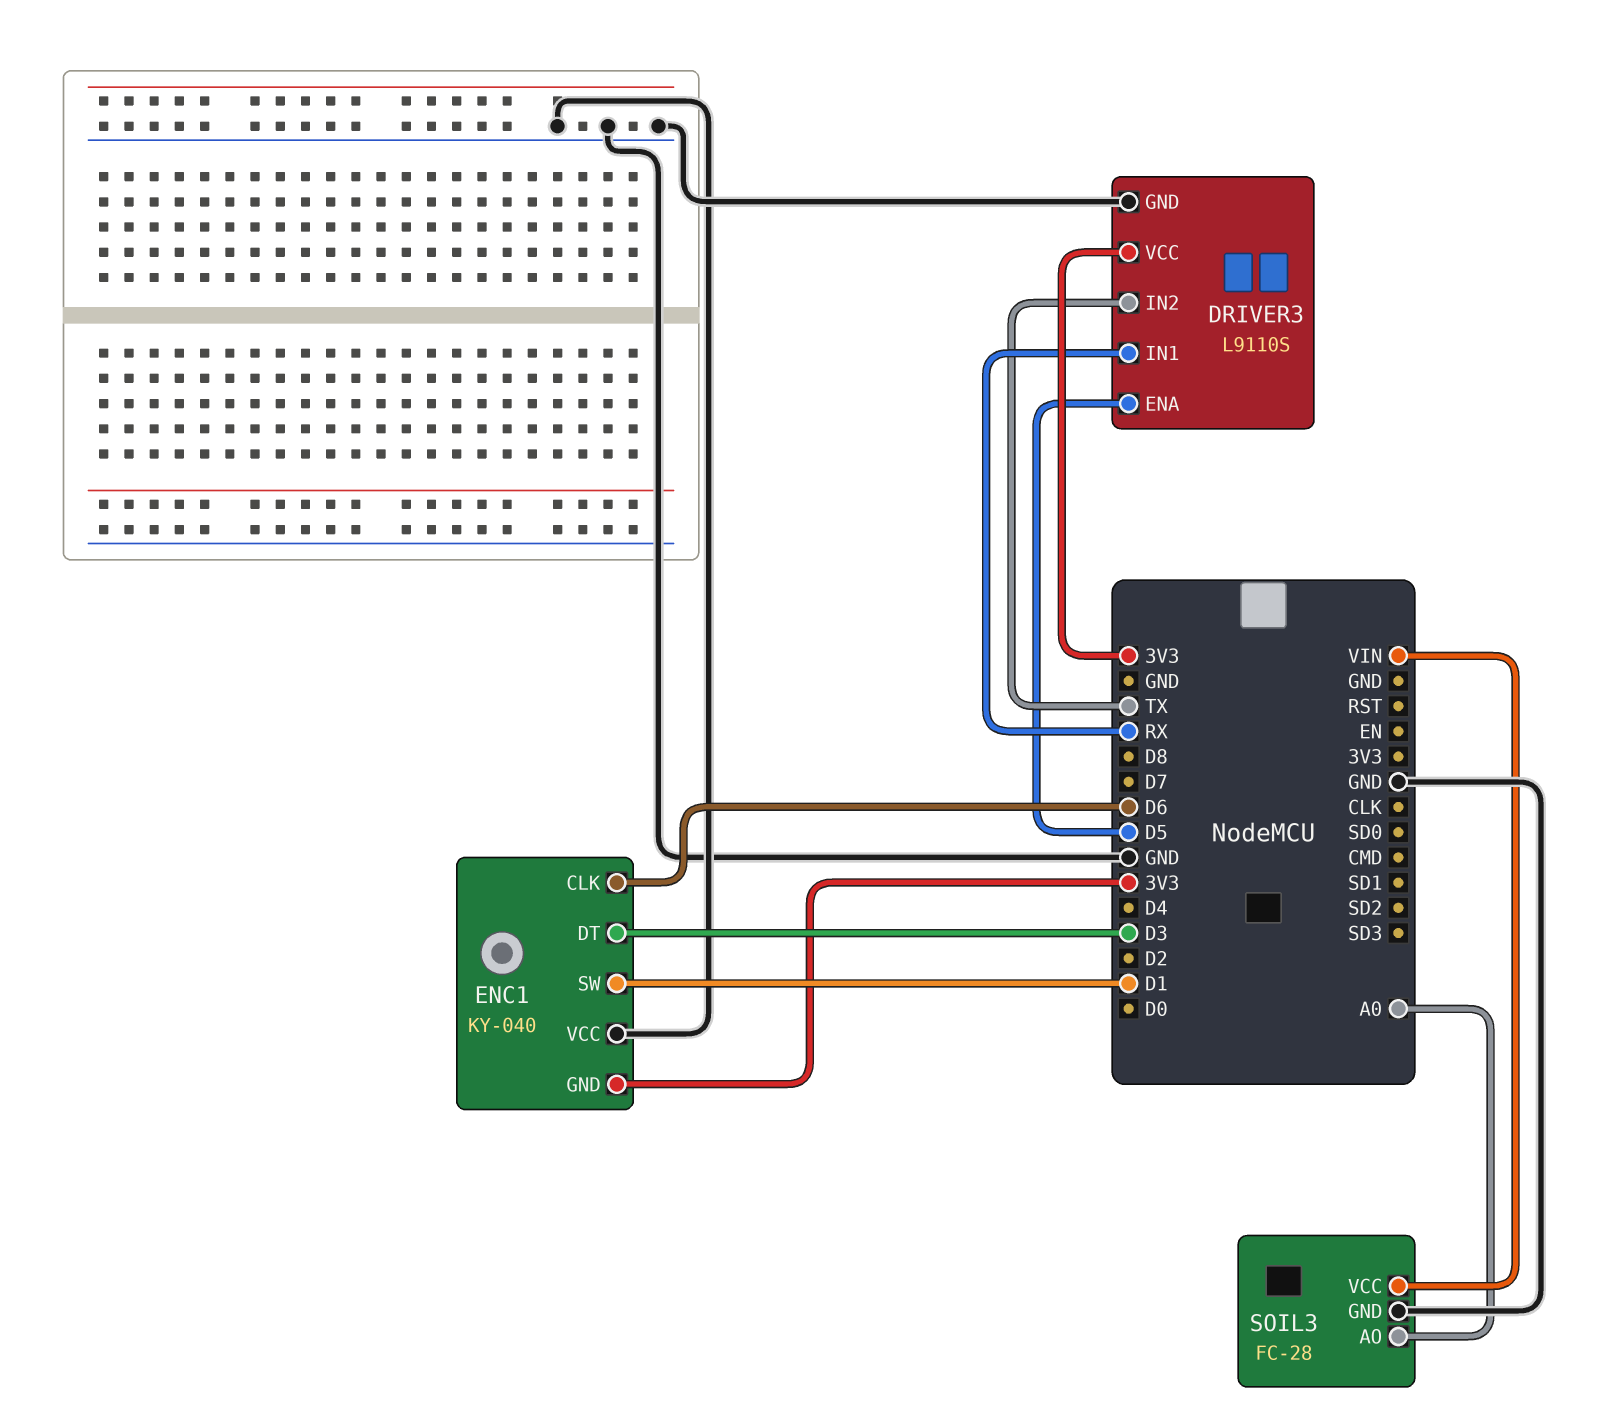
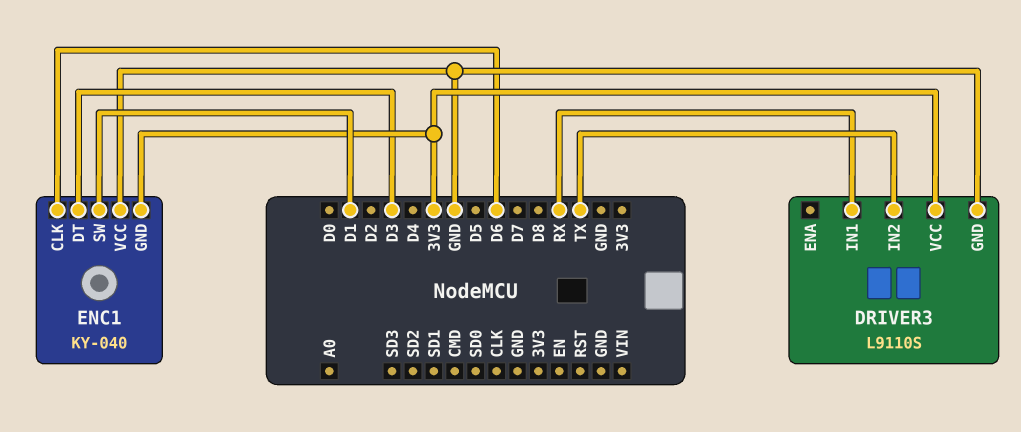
DRIVER3 pin ENA: D5 -> none
SOIL3: FC-28 -> none
SOIL3 pin AO: A0 -> none
SOIL3 pin GND: GND -> none
SOIL3 pin VCC: VIN -> none

